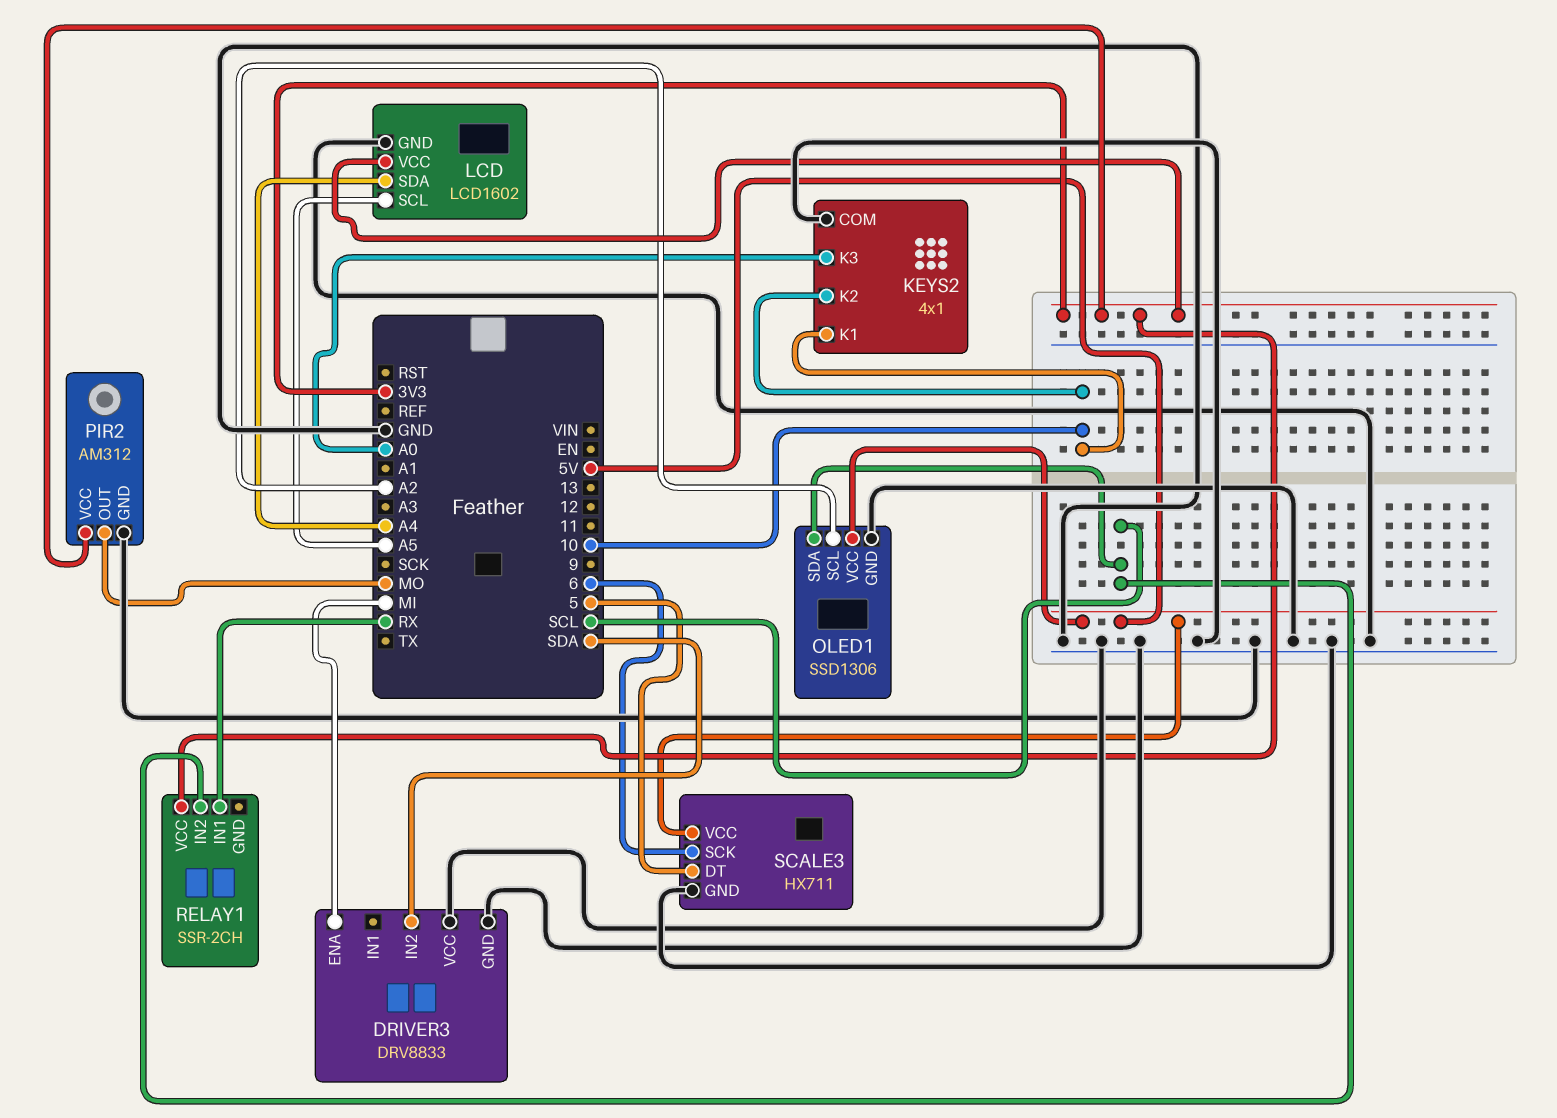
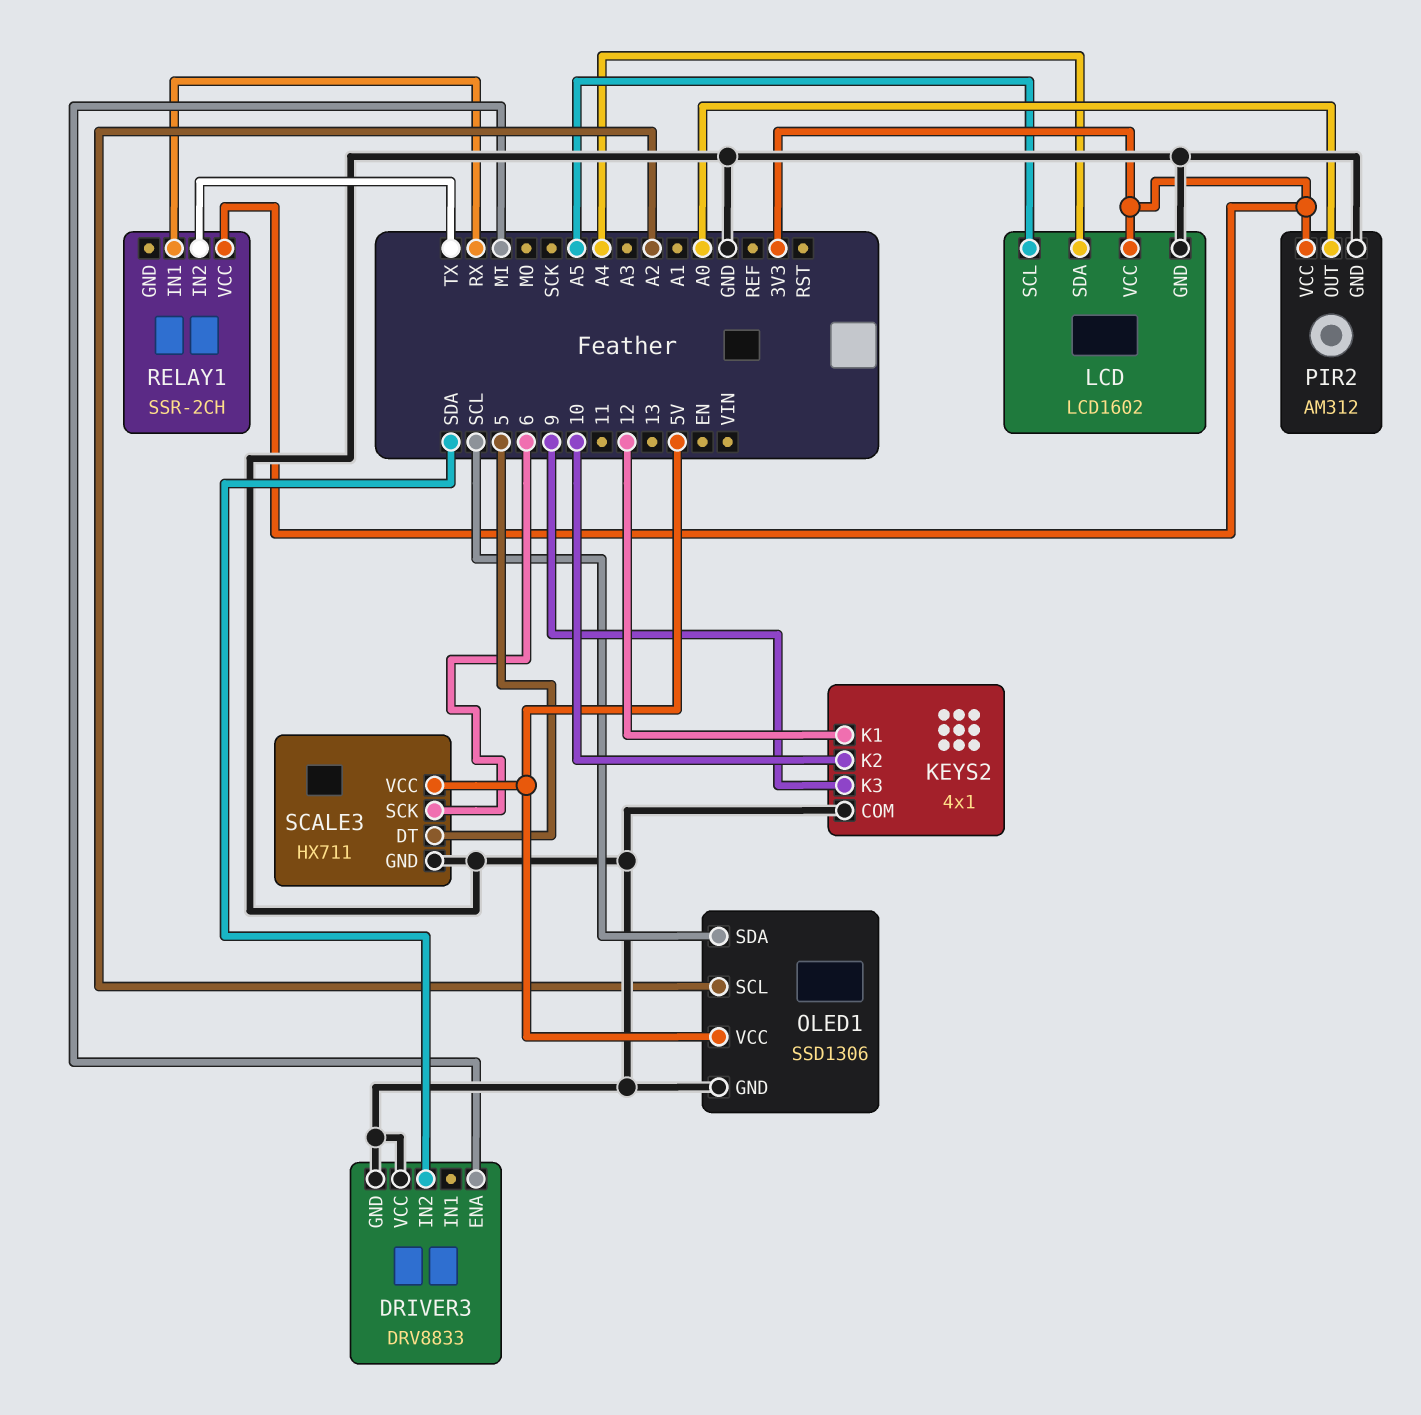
KEYS2 pin K1: 10 -> 12
KEYS2 pin K3: A0 -> 9
PIR2 pin OUT: MO -> A0
RELAY1 pin IN2: SCL -> TX

